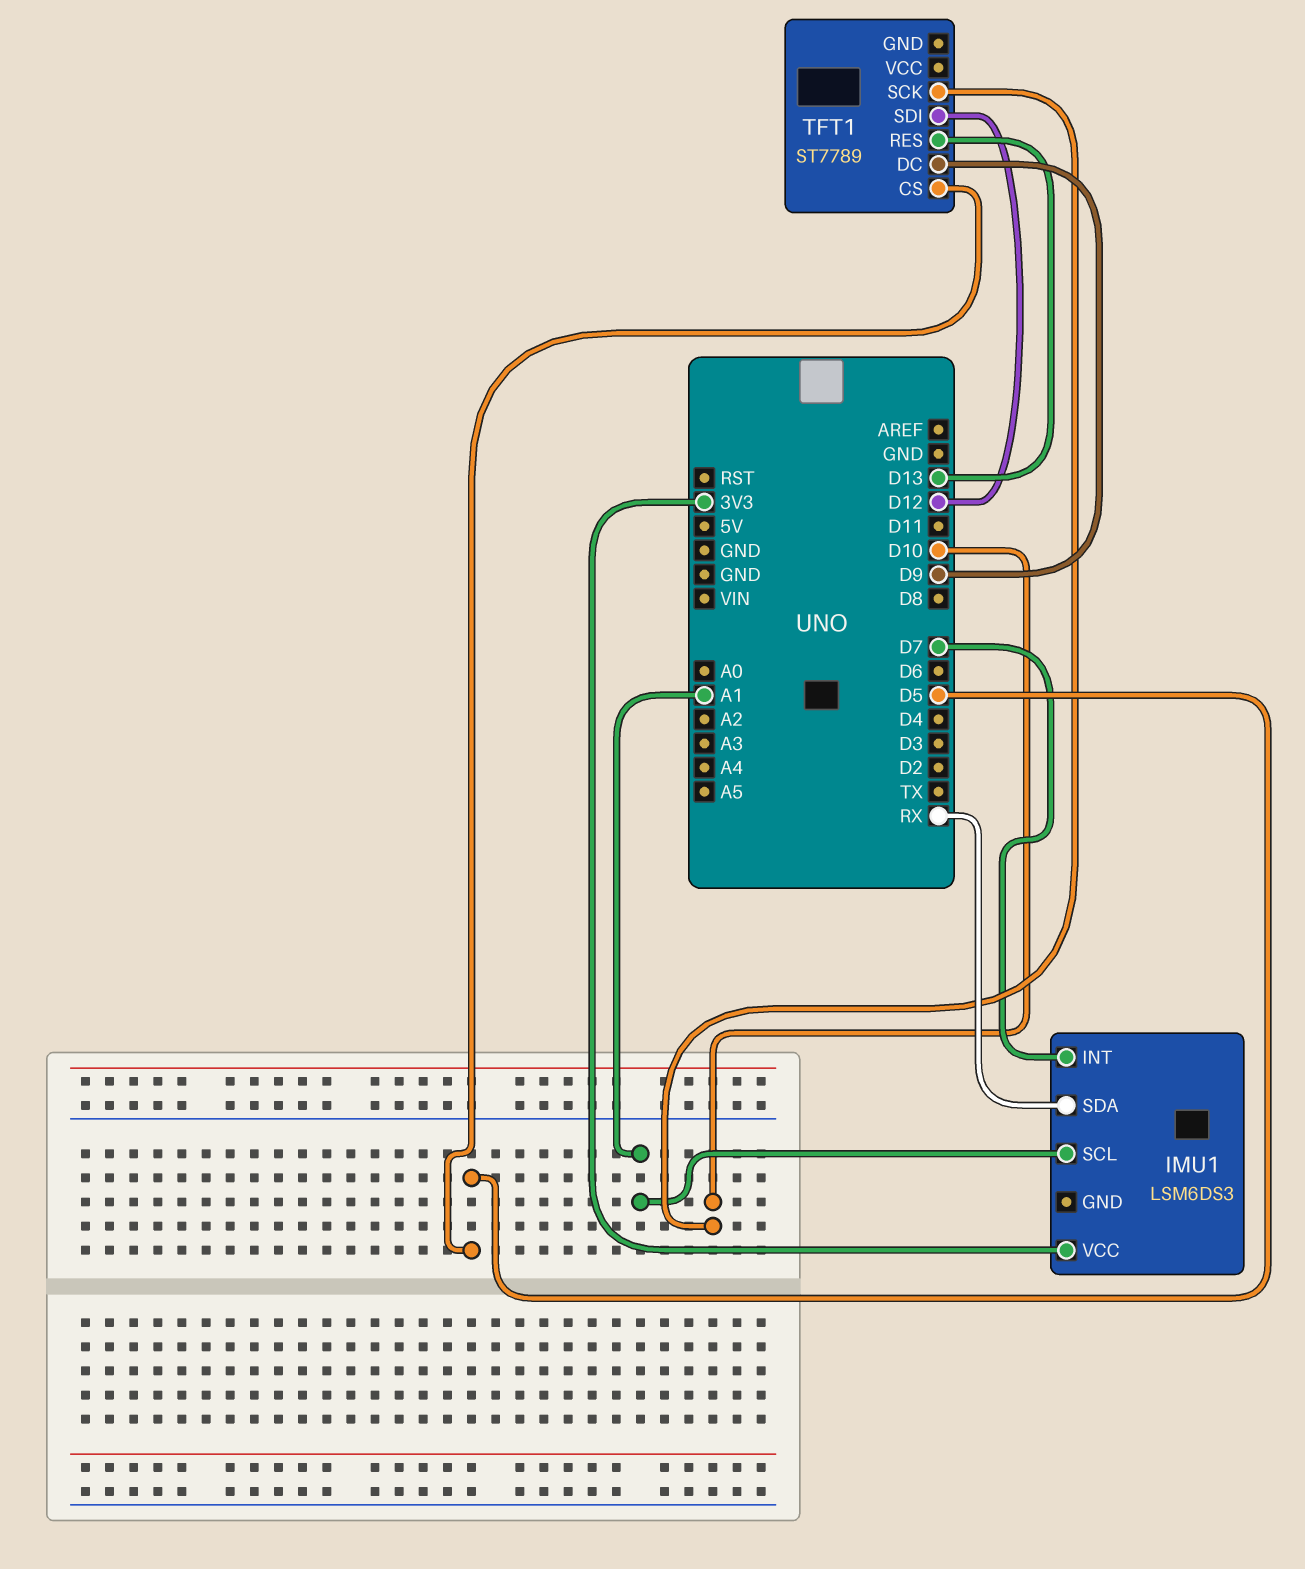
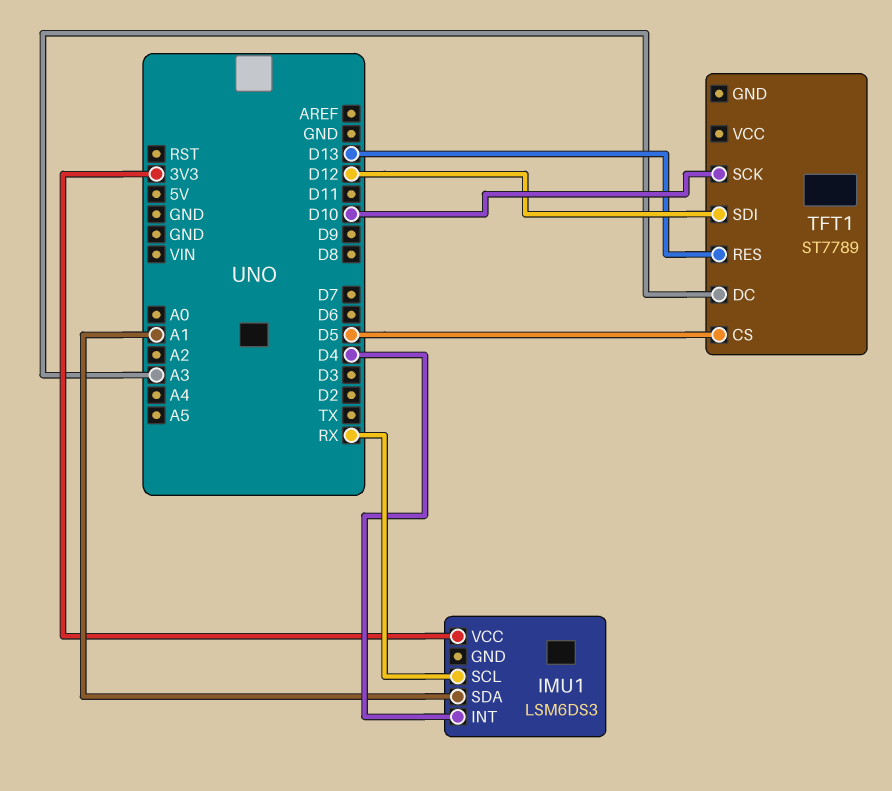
IMU1 pin INT: D7 -> D4
IMU1 pin SCL: A1 -> RX
IMU1 pin SDA: RX -> A1
TFT1 pin DC: D9 -> A3

